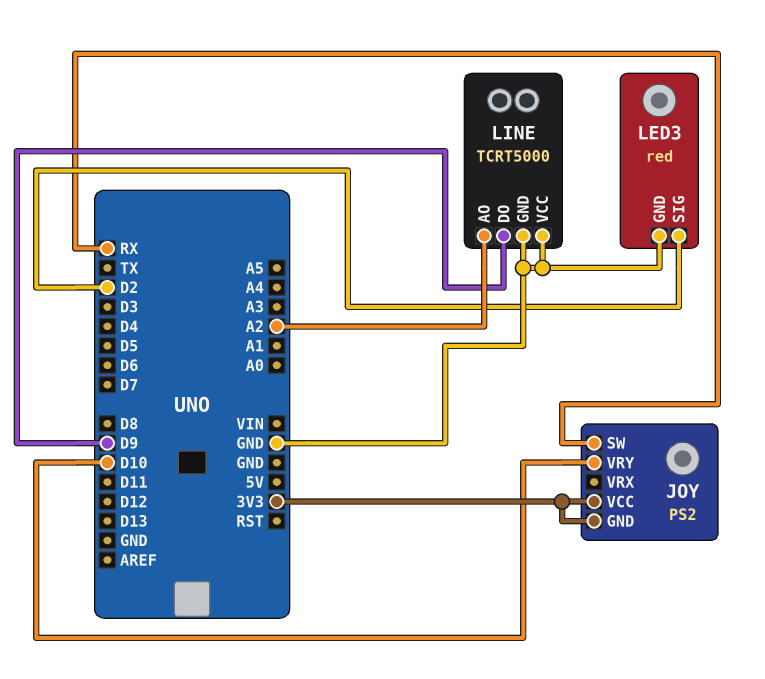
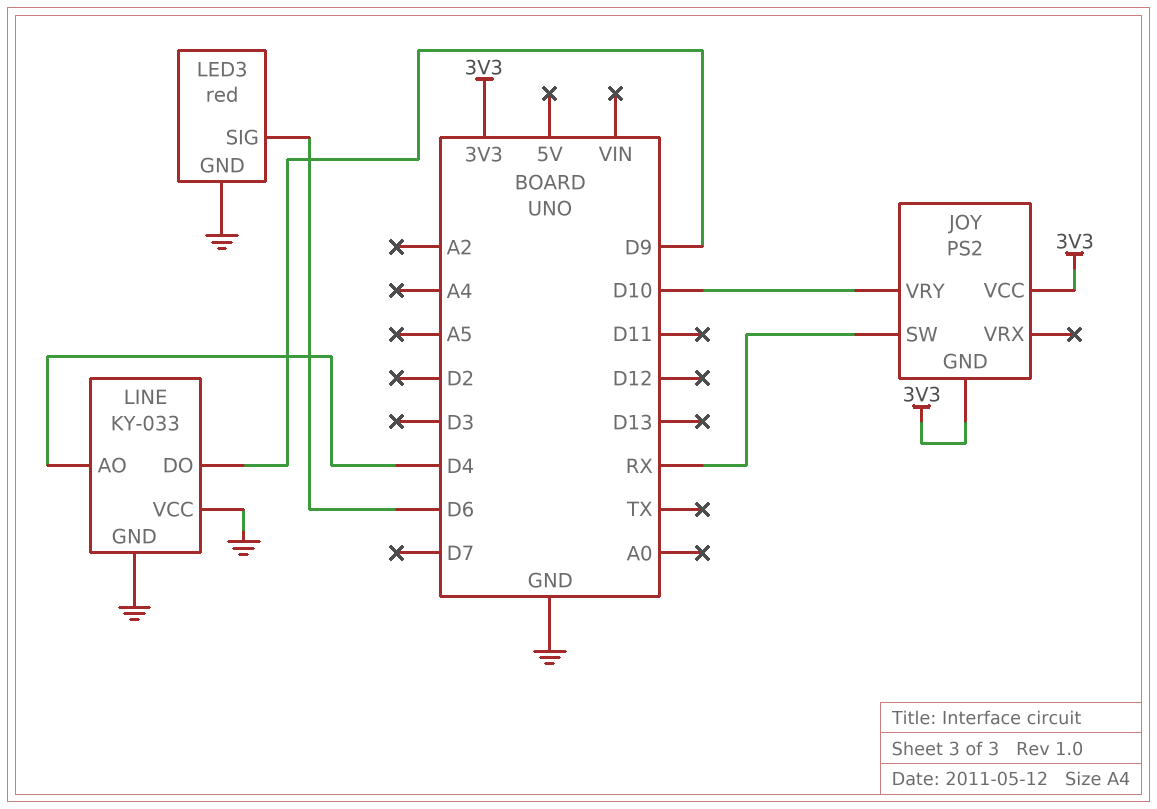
LED3 pin SIG: D2 -> D6
LINE: TCRT5000 -> KY-033
LINE pin AO: A2 -> D4

